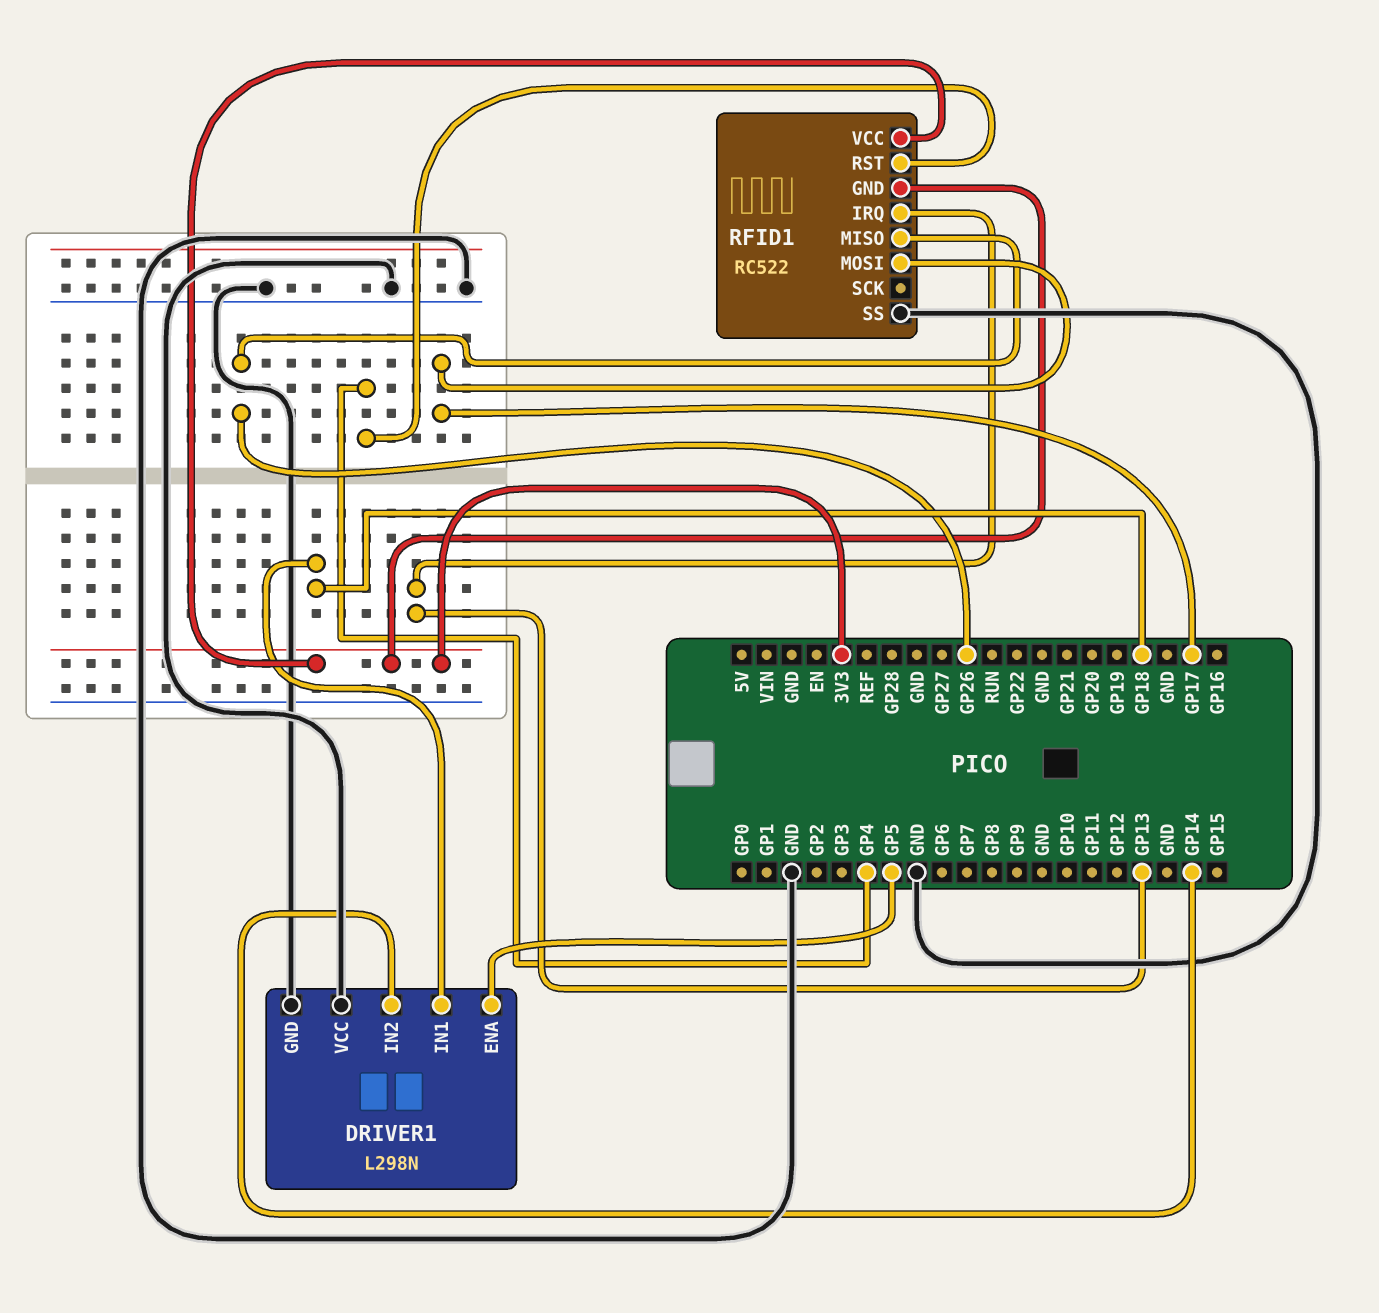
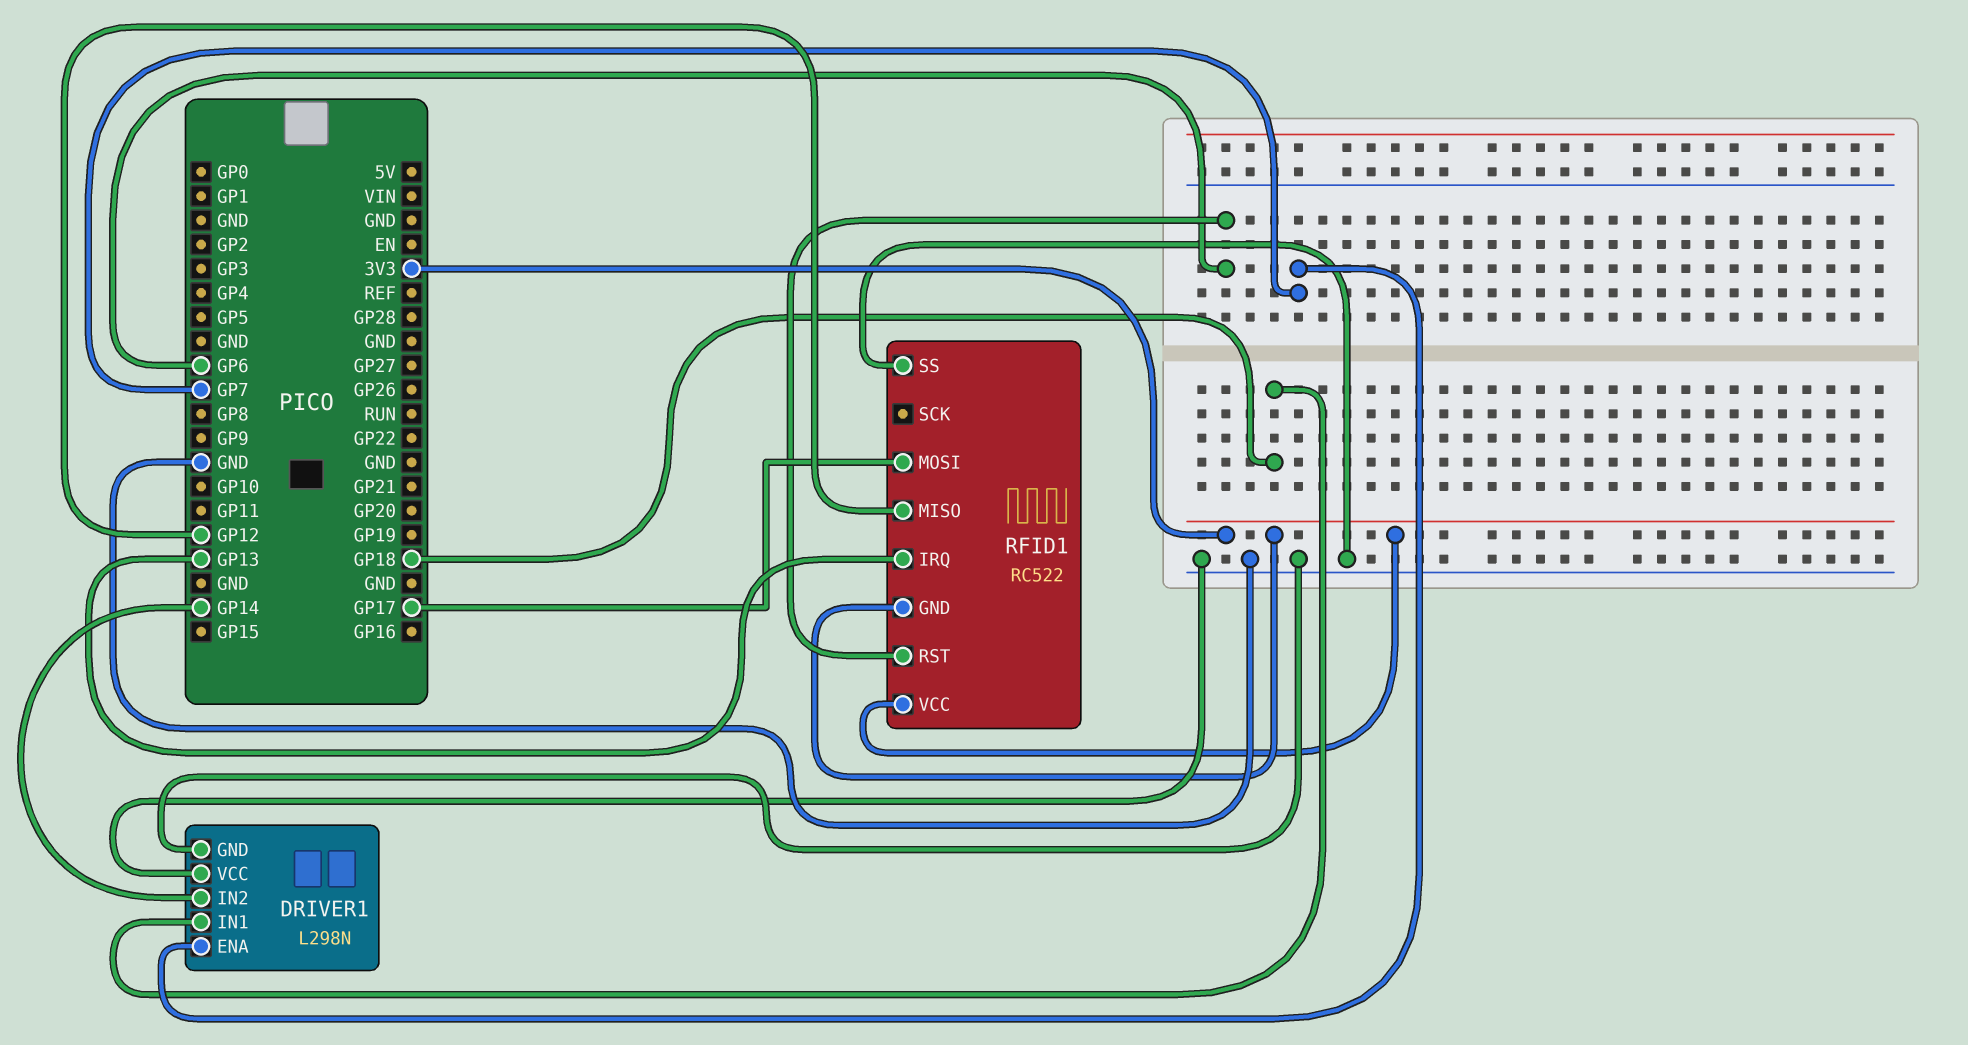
DRIVER1 pin ENA: GP5 -> GP7
RFID1 pin MISO: GP26 -> GP12
RFID1 pin RST: GP4 -> GP6

